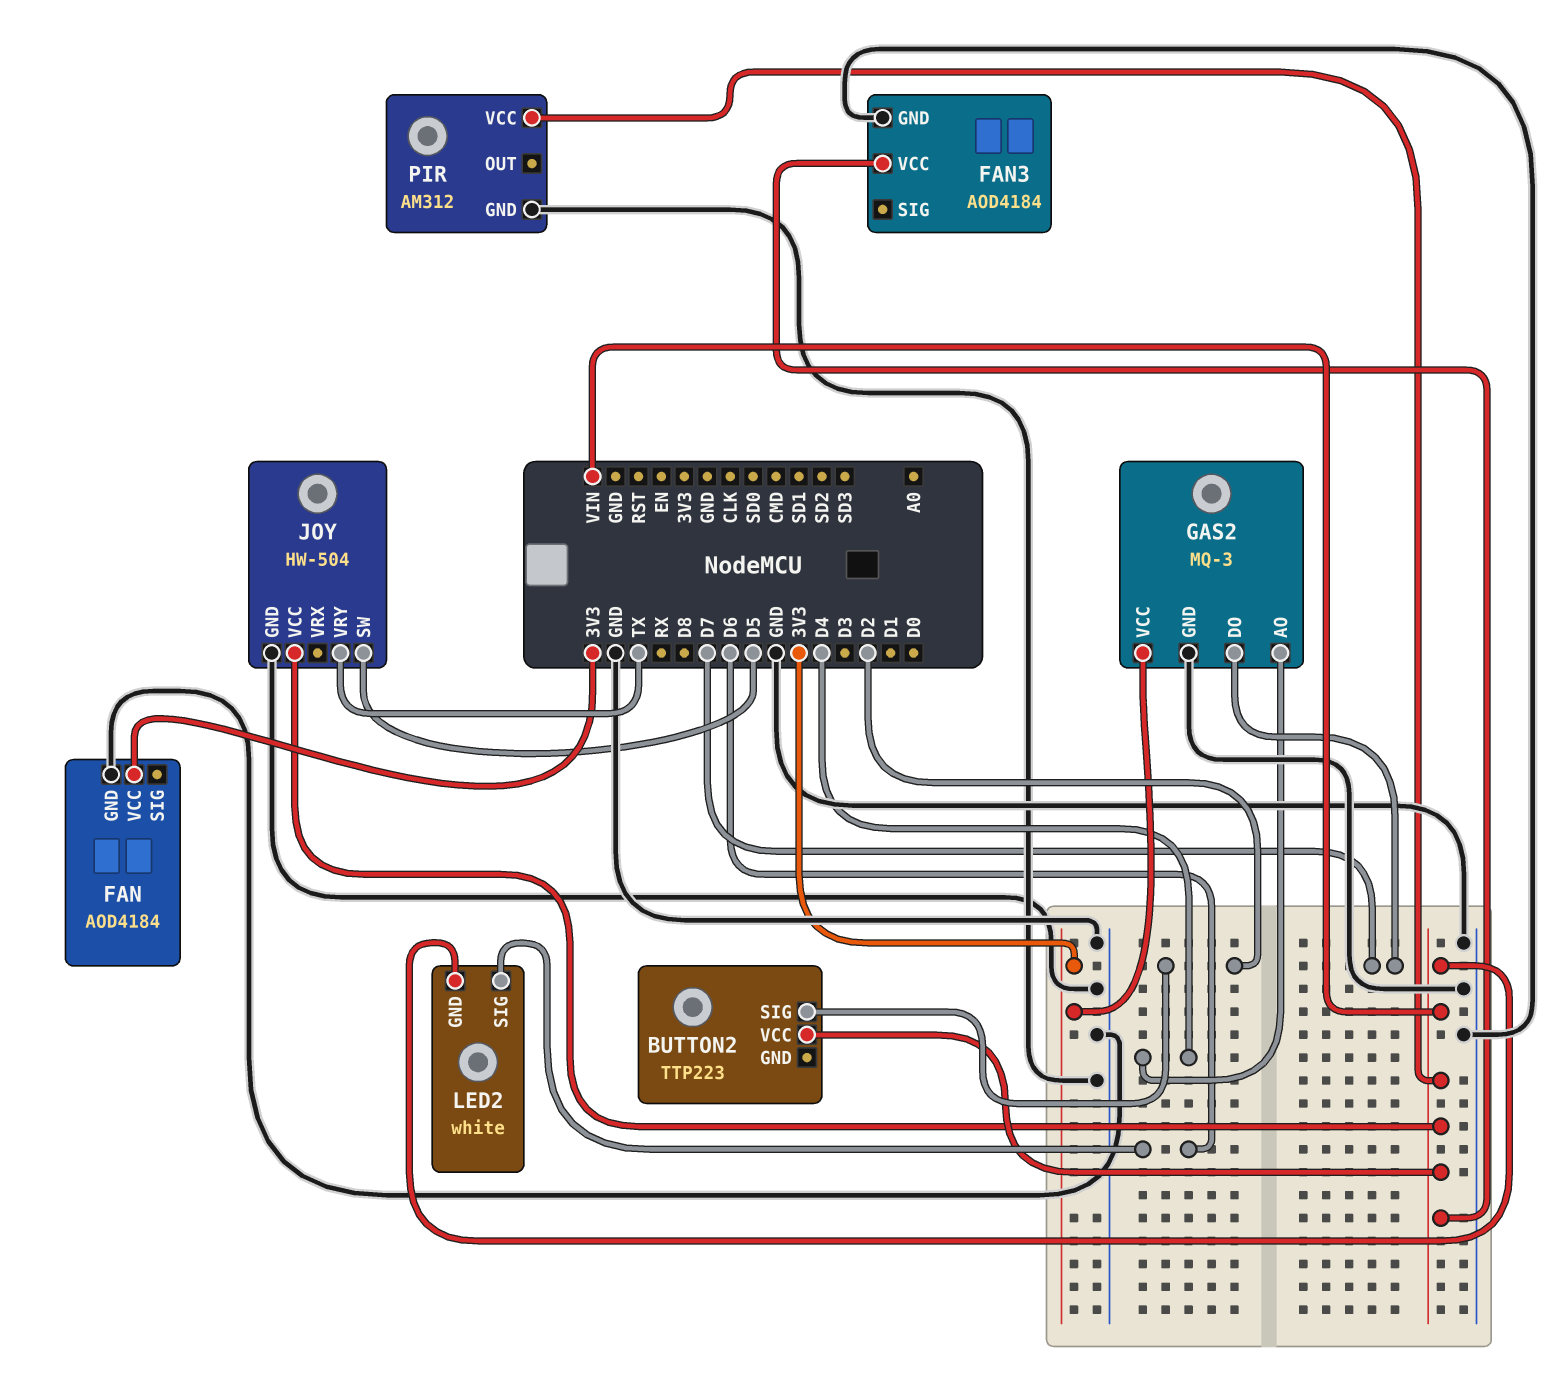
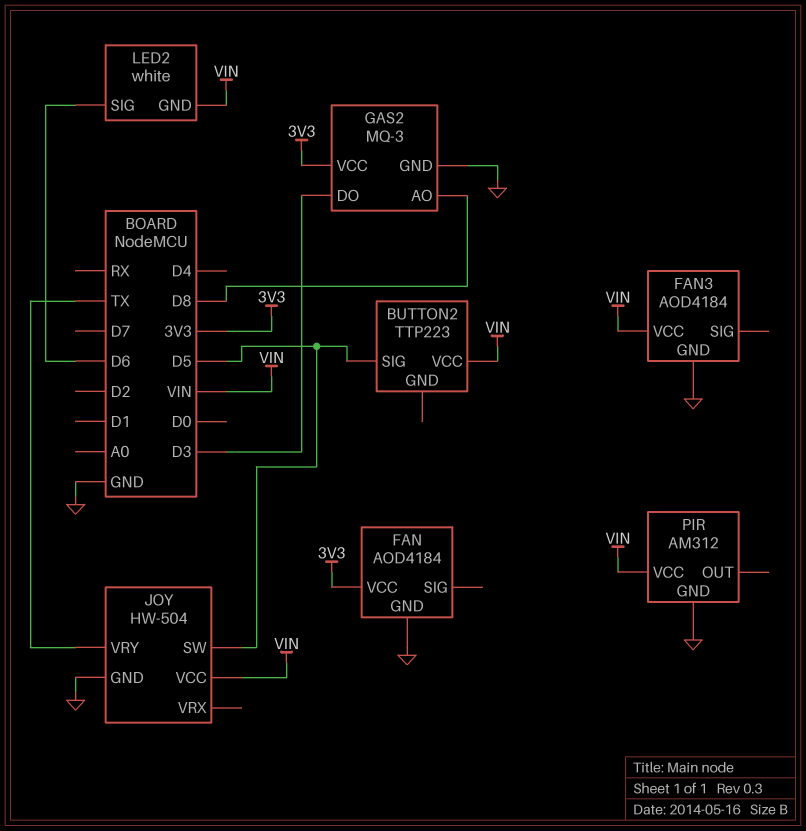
BUTTON2 pin SIG: D2 -> D5
GAS2 pin AO: D4 -> D8
GAS2 pin DO: D7 -> D3

